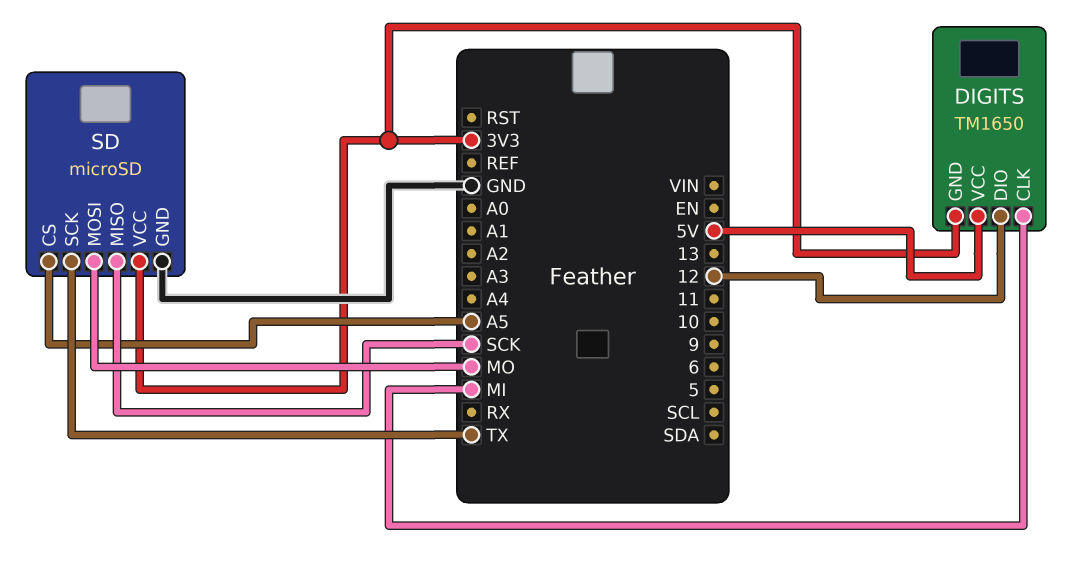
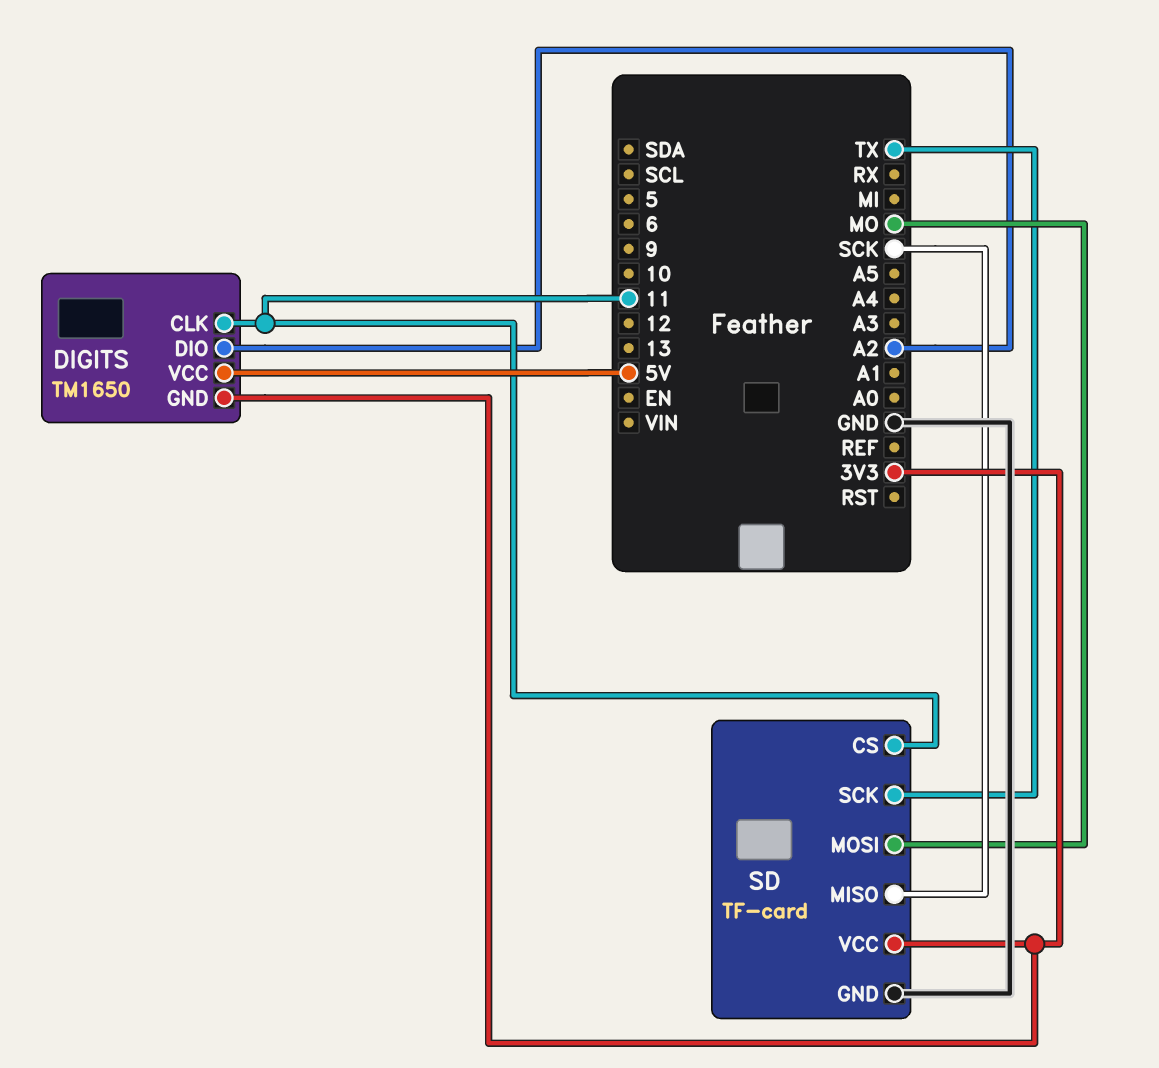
DIGITS pin CLK: MI -> 11
DIGITS pin DIO: 12 -> A2
SD: microSD -> TF-card
SD pin CS: A5 -> 11

